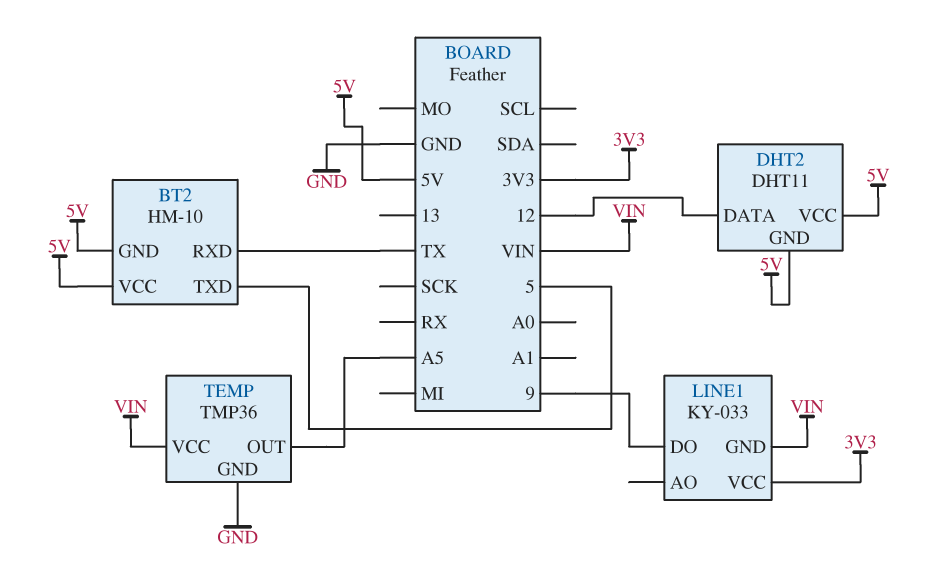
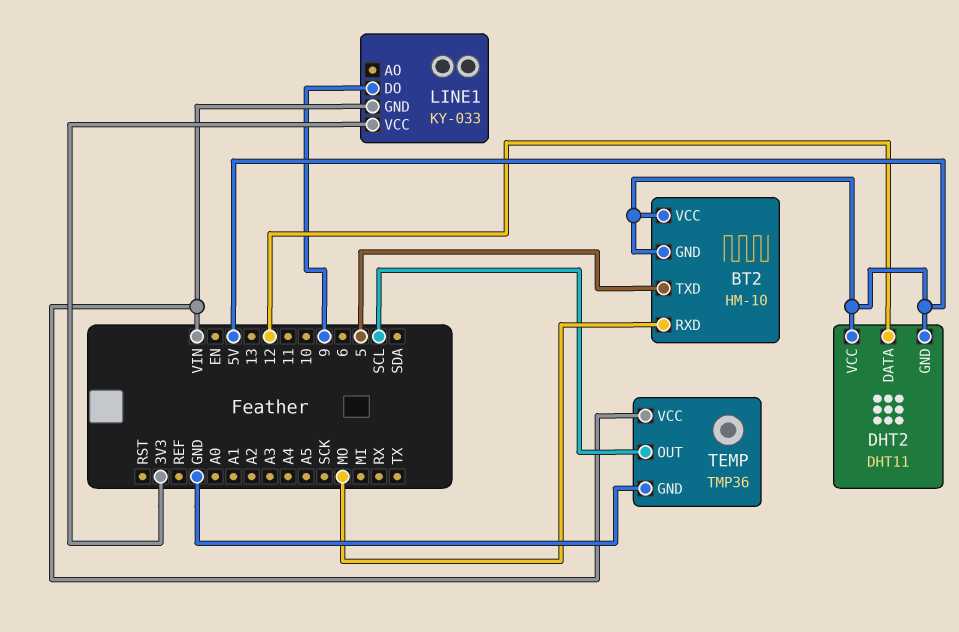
BT2 pin RXD: TX -> MO
TEMP pin OUT: A5 -> SCL

